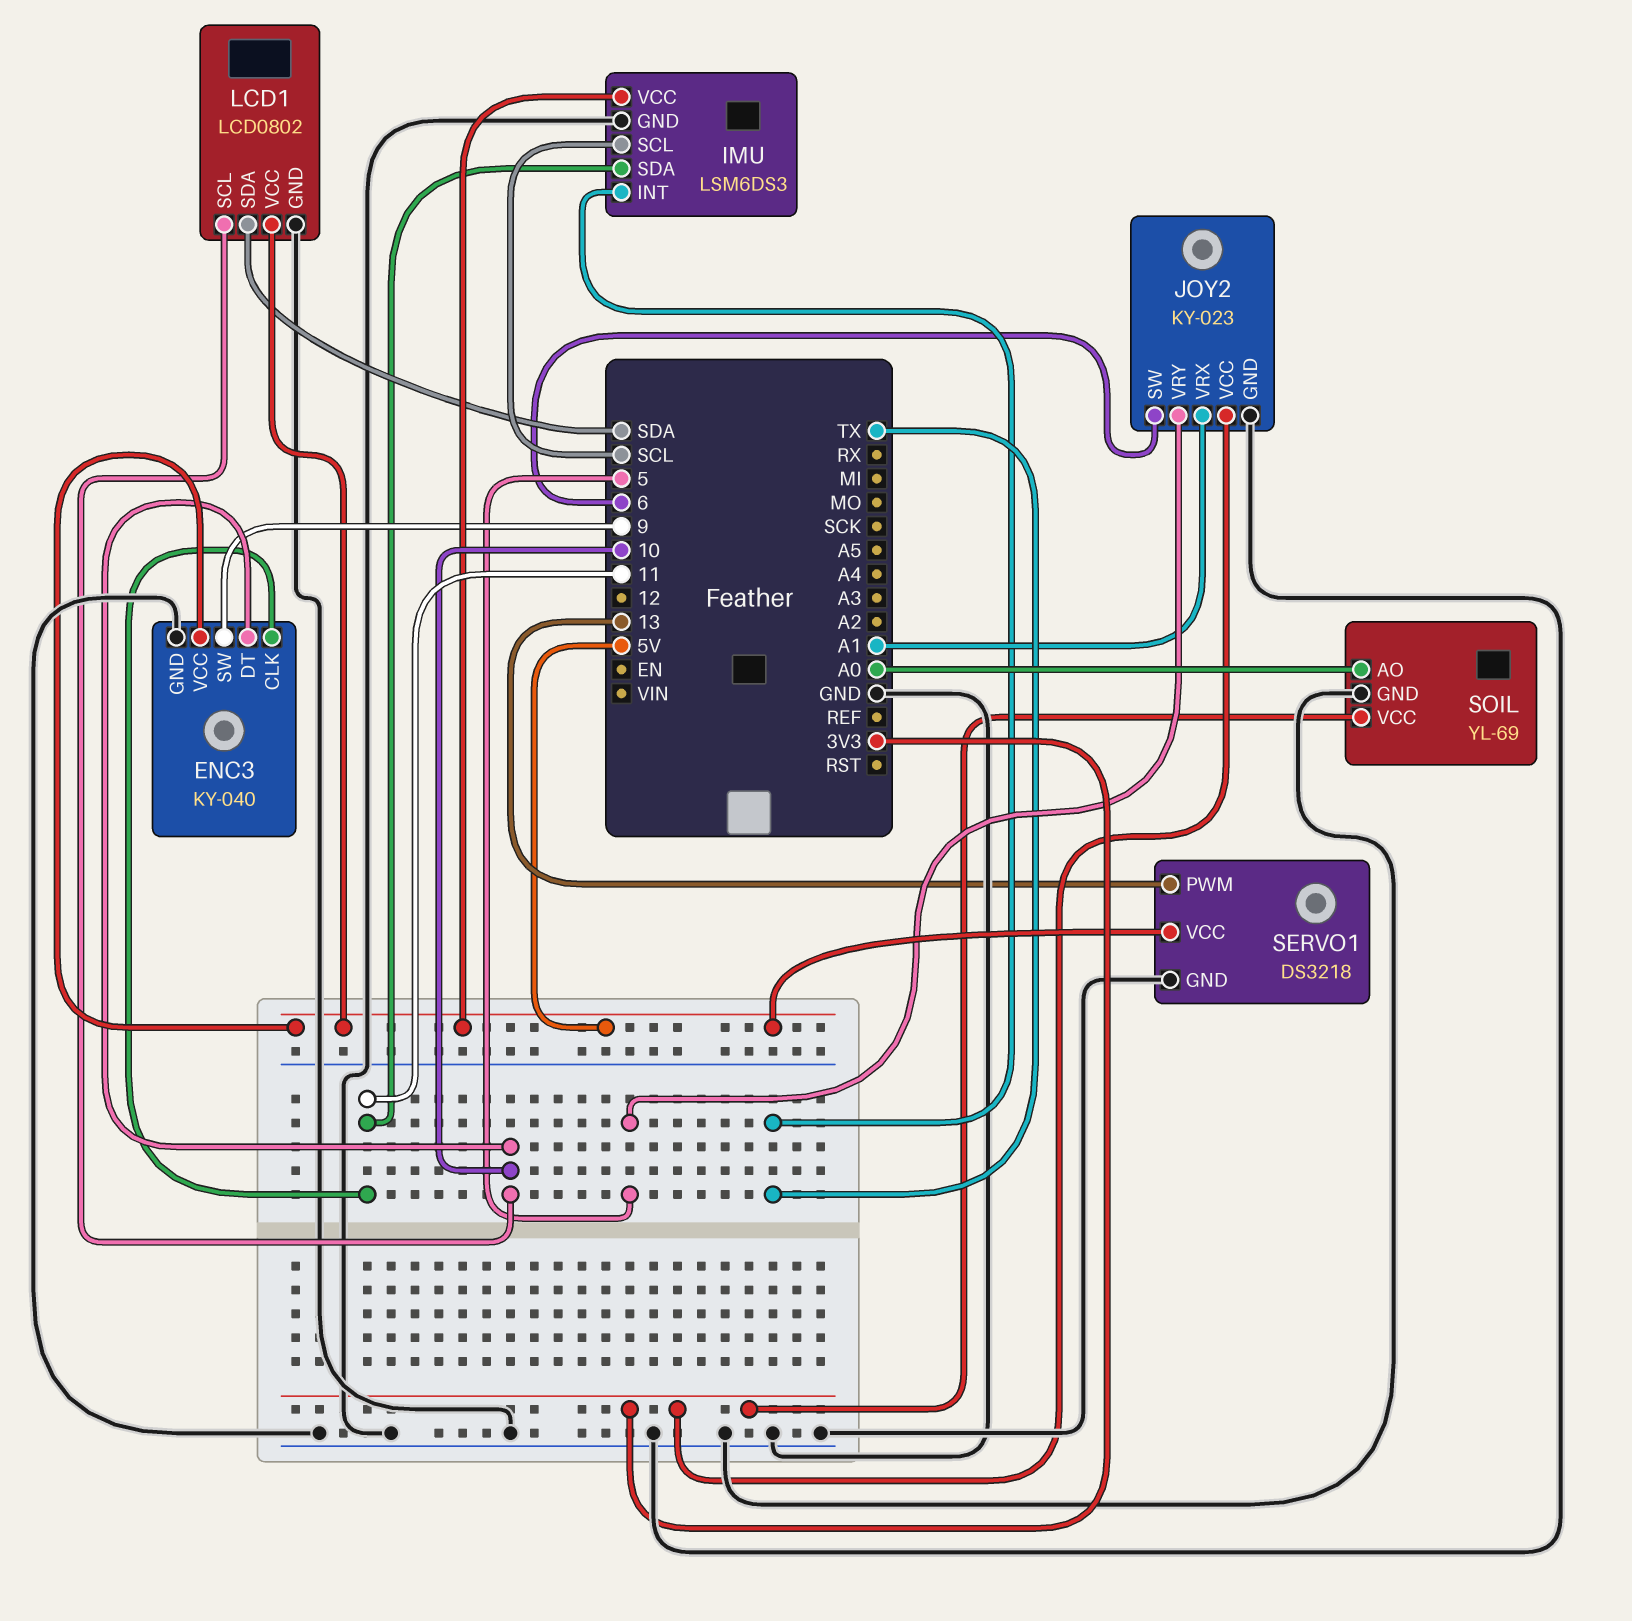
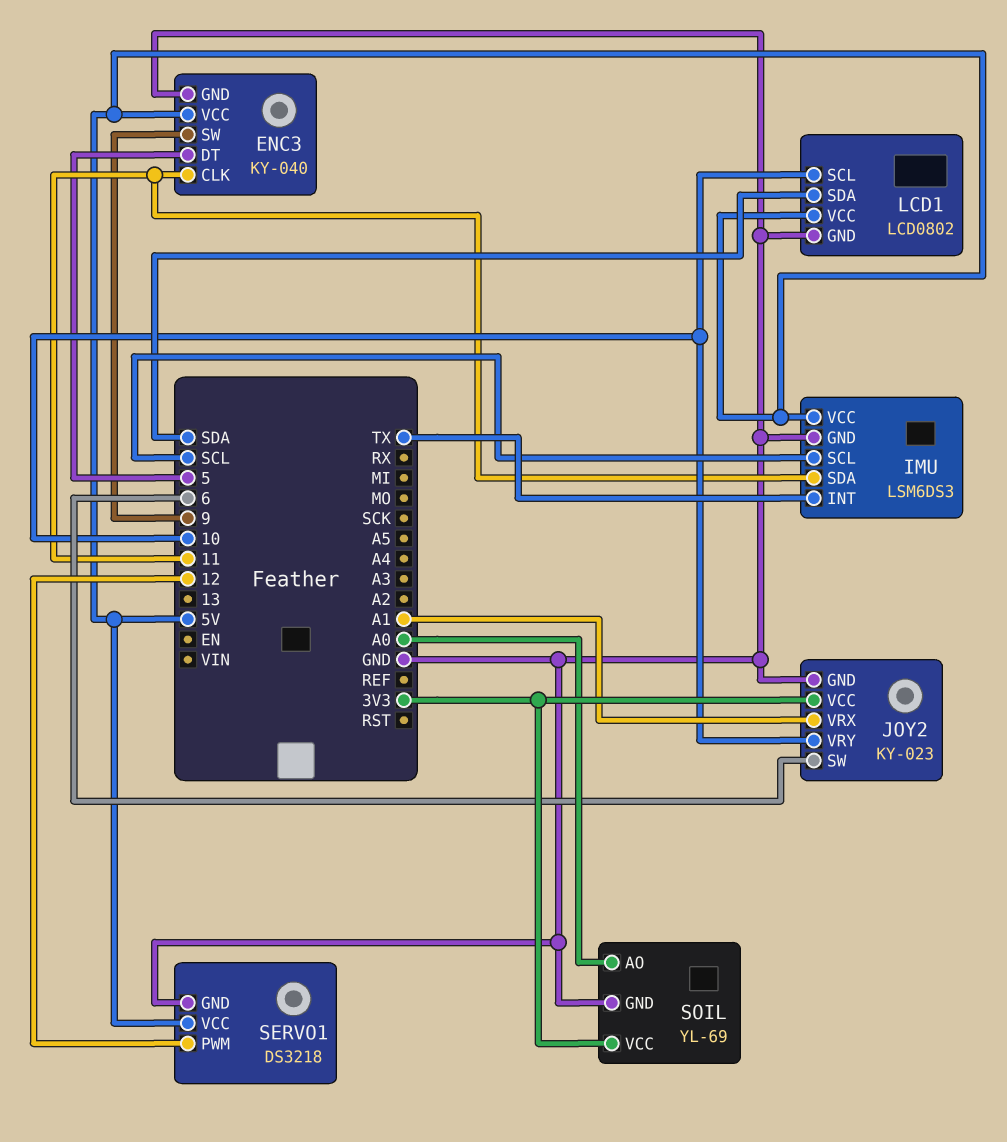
ENC3 pin DT: 10 -> 5
JOY2 pin VRY: 5 -> 10
SERVO1 pin PWM: 13 -> 12

